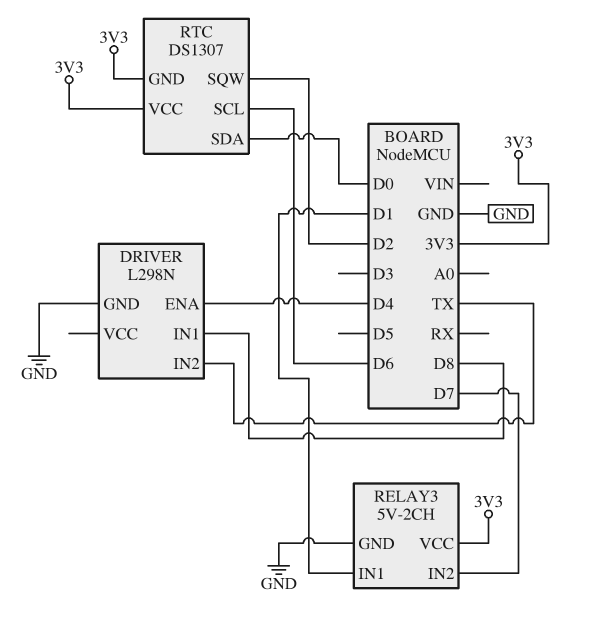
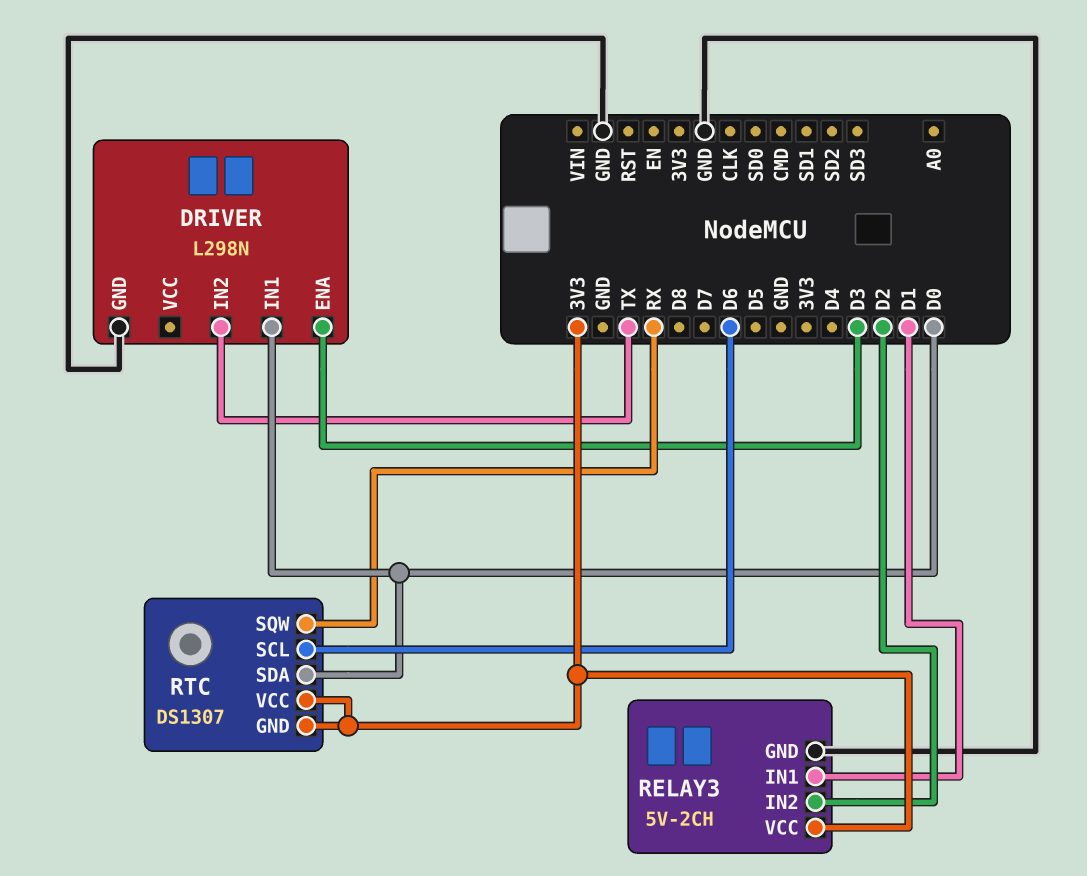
DRIVER pin ENA: D4 -> D3
DRIVER pin IN1: D8 -> D0
RELAY3 pin IN2: D7 -> D2
RTC pin SQW: D2 -> RX

